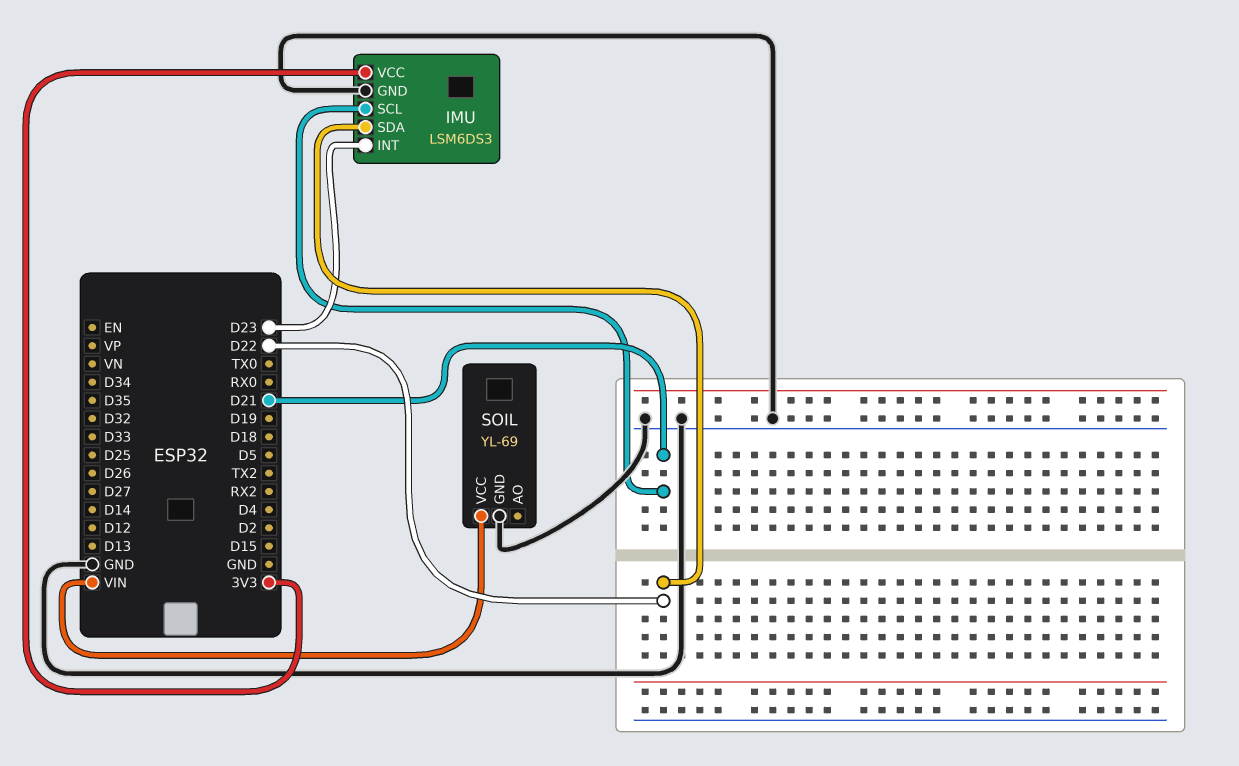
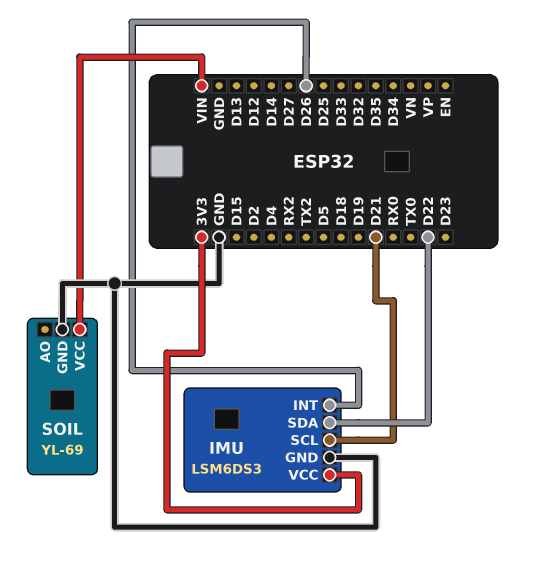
IMU pin INT: D23 -> D26

